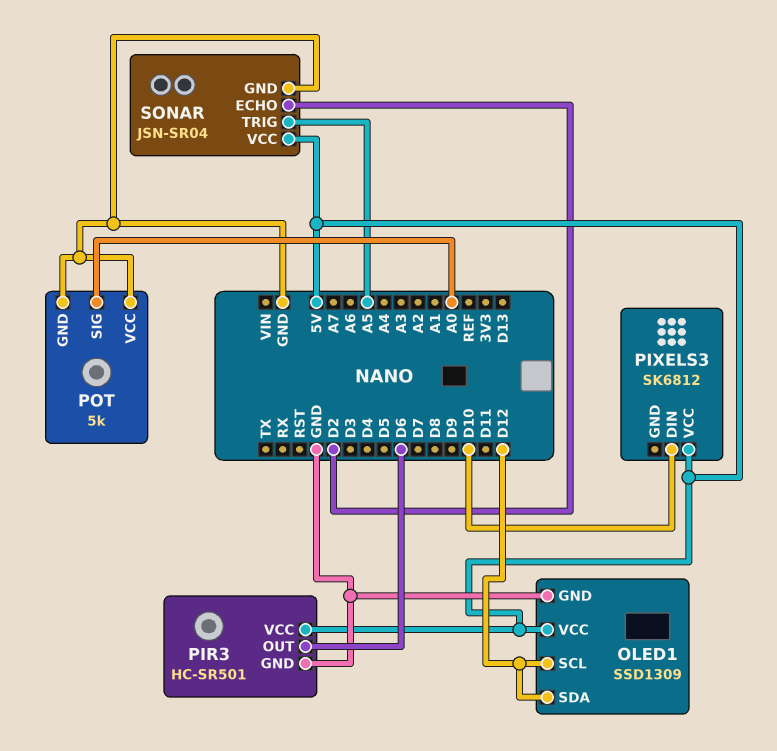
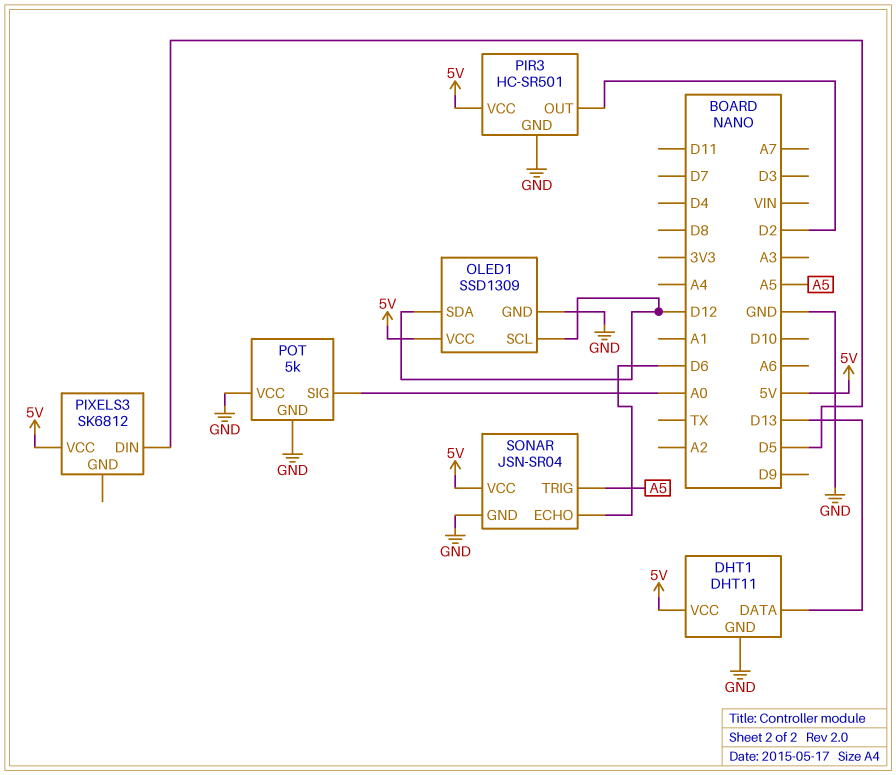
DHT1: none -> DHT11
DHT1 pin DATA: none -> D13
DHT1 pin GND: none -> GND
DHT1 pin VCC: none -> 5V
PIR3 pin OUT: D6 -> D2
PIXELS3 pin DIN: D10 -> D5
SONAR pin ECHO: D2 -> D6

